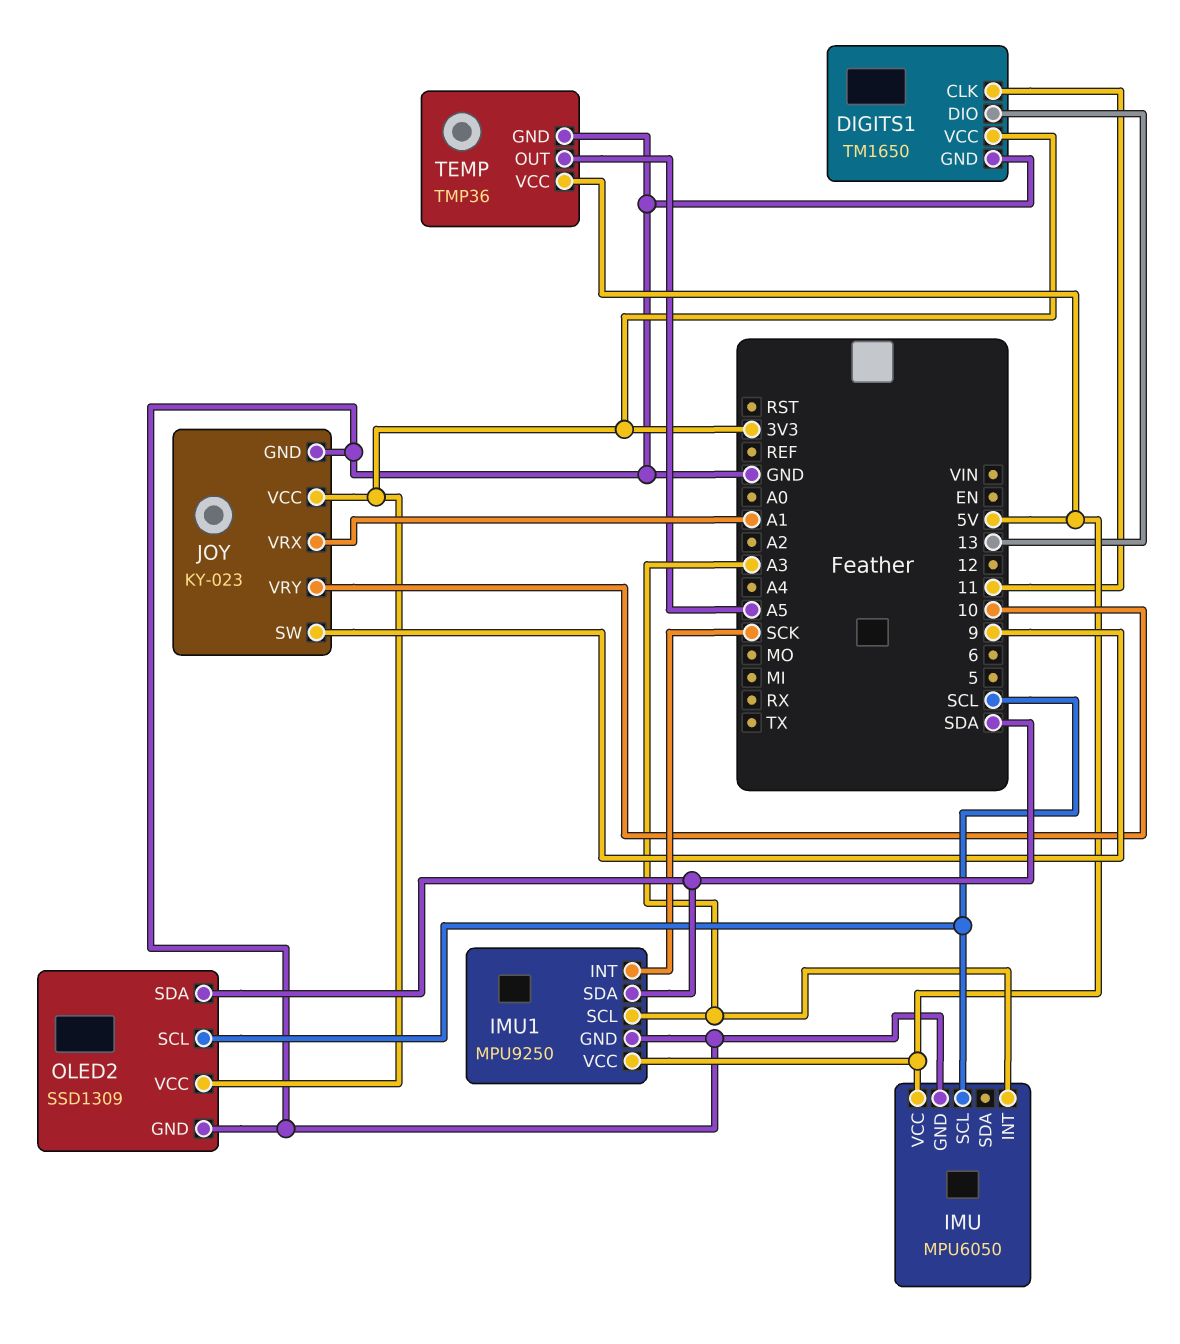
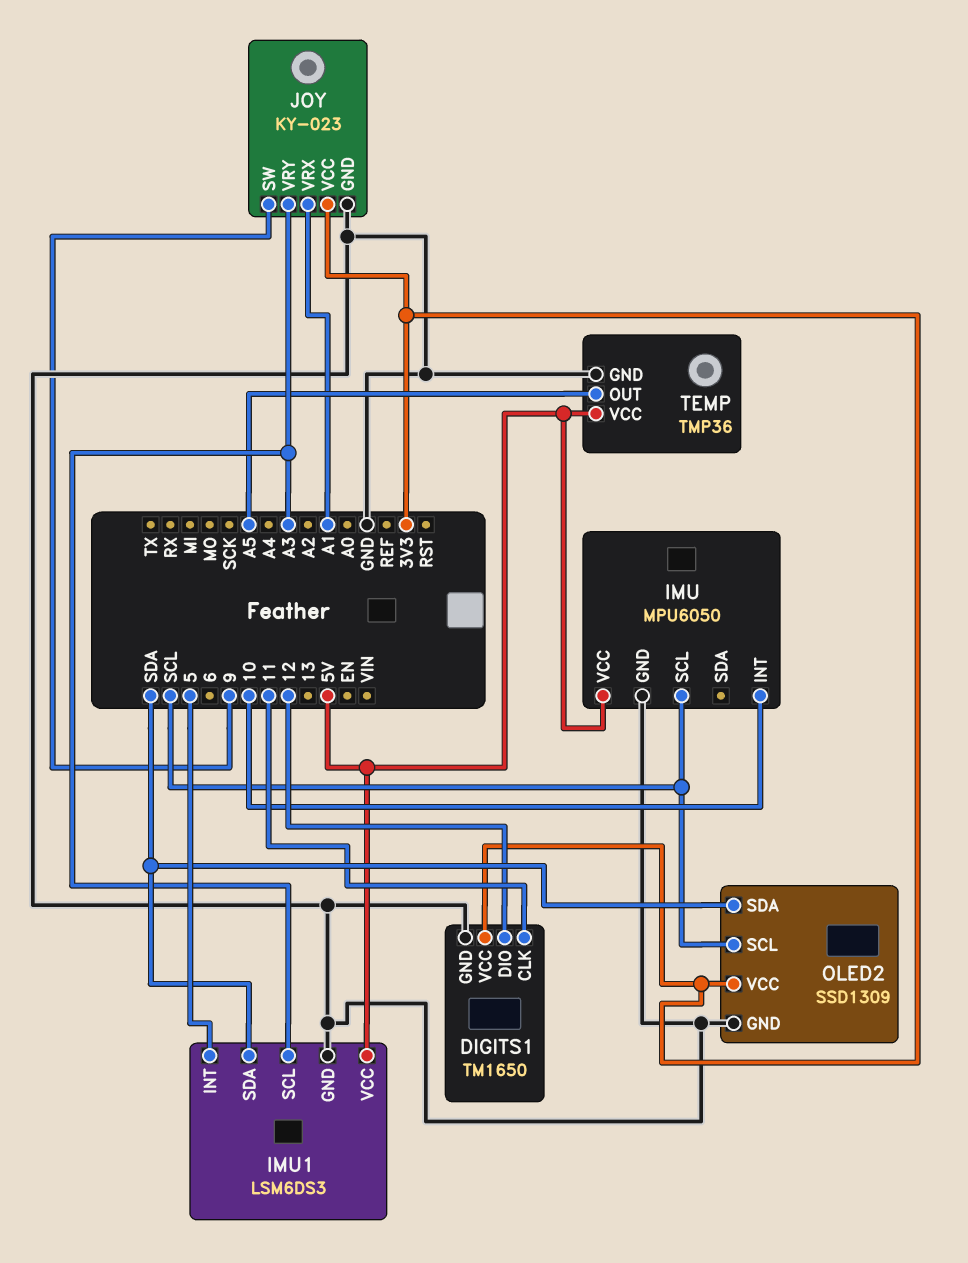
DIGITS1 pin DIO: 13 -> 12
IMU pin INT: A3 -> 10
IMU1: MPU9250 -> LSM6DS3
IMU1 pin INT: SCK -> 5
JOY pin VRY: 10 -> A3

